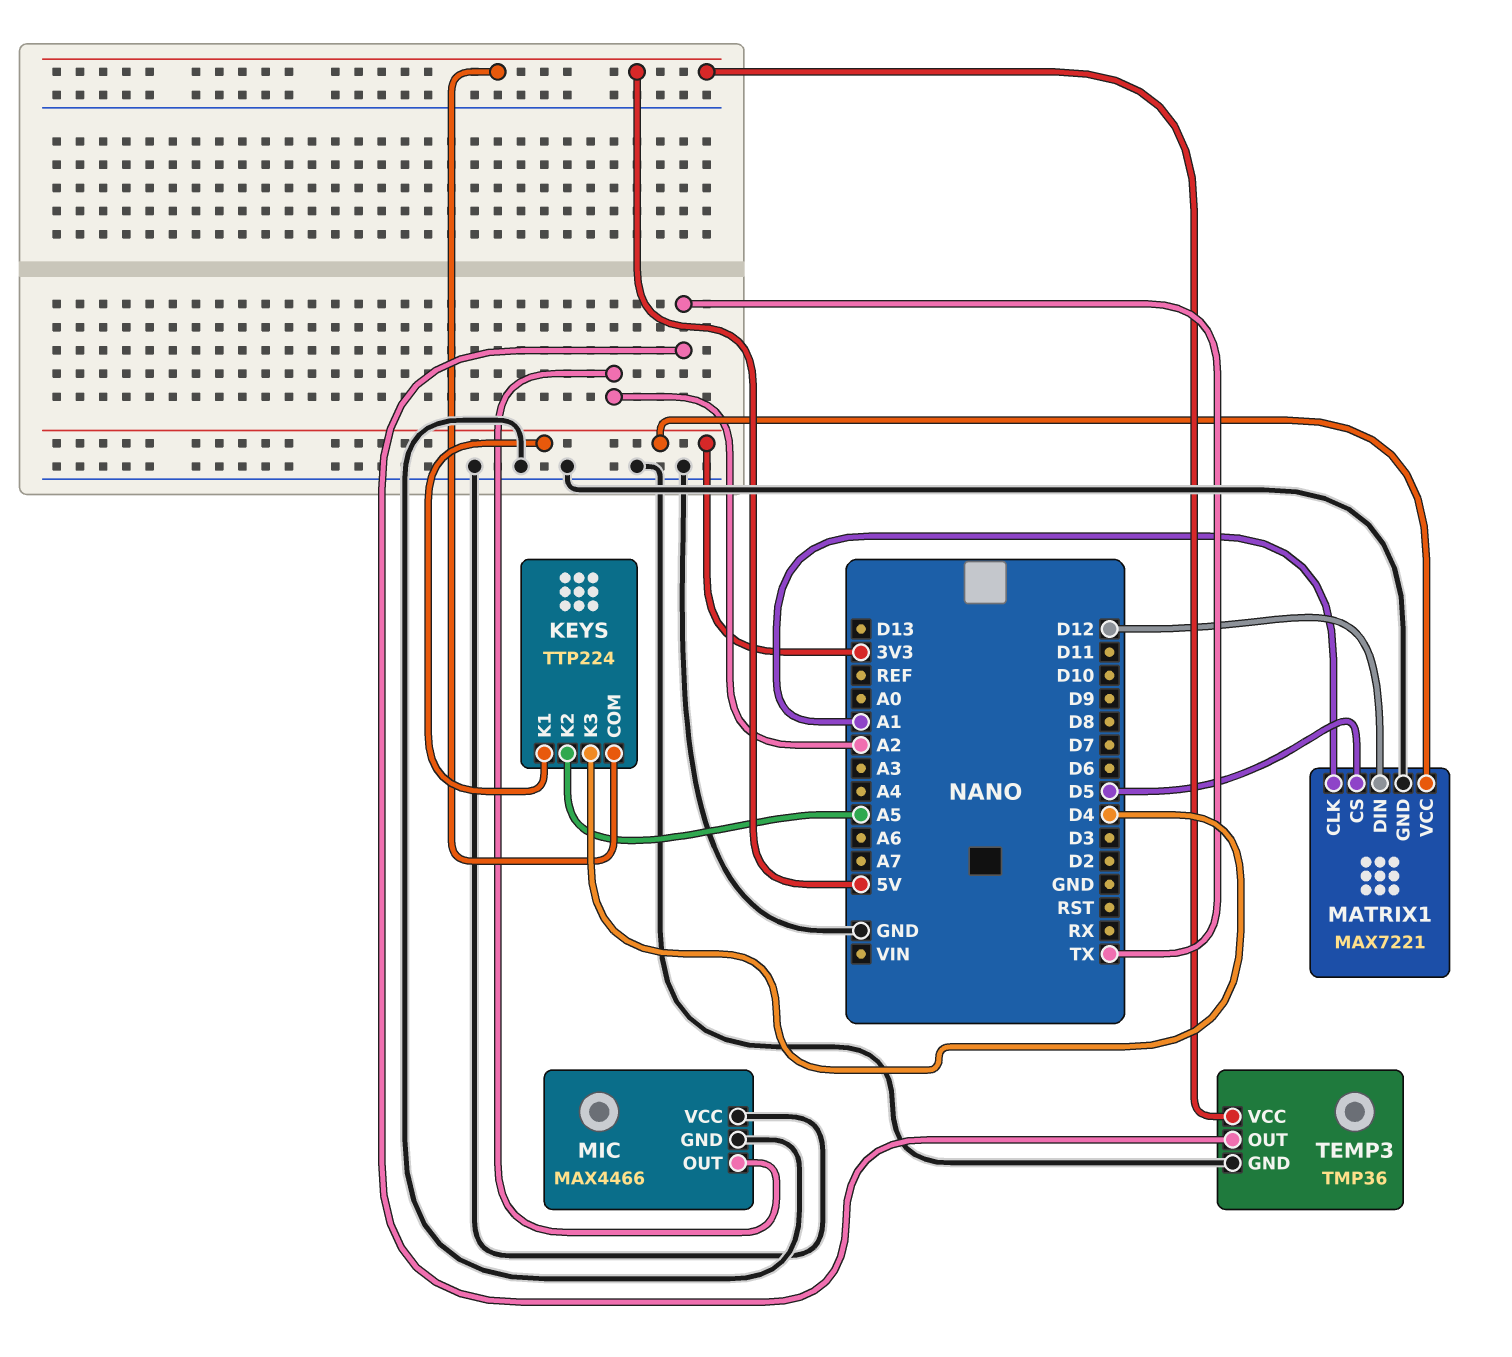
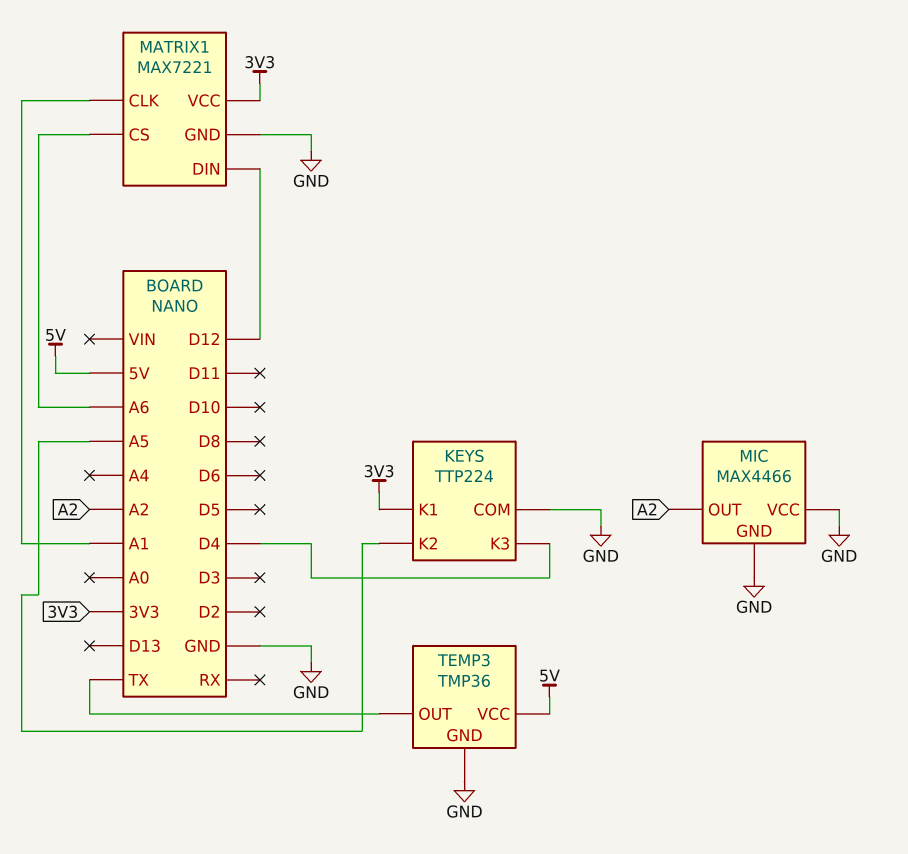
KEYS pin COM: 5V -> GND
MATRIX1 pin CS: D5 -> A6

